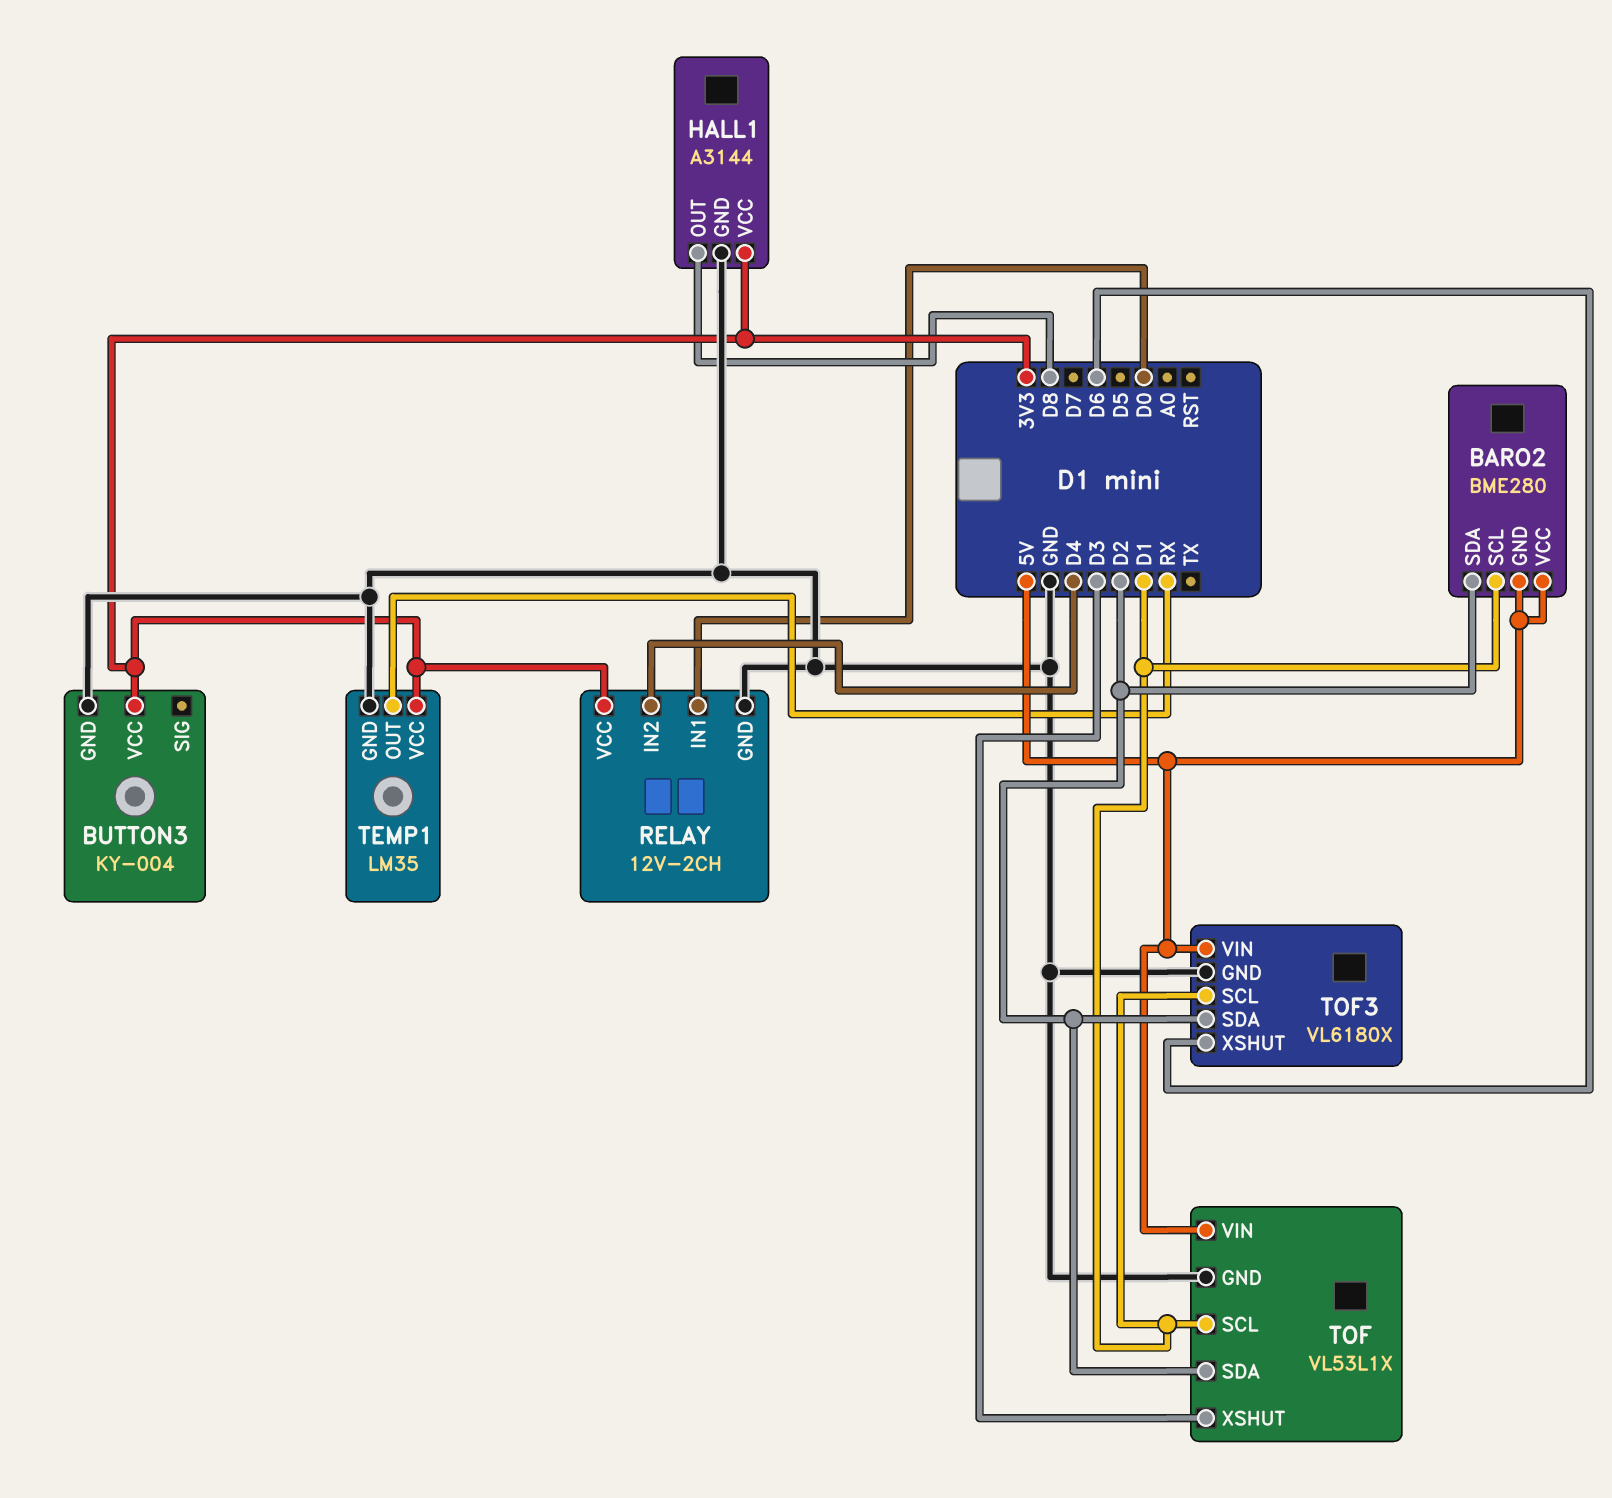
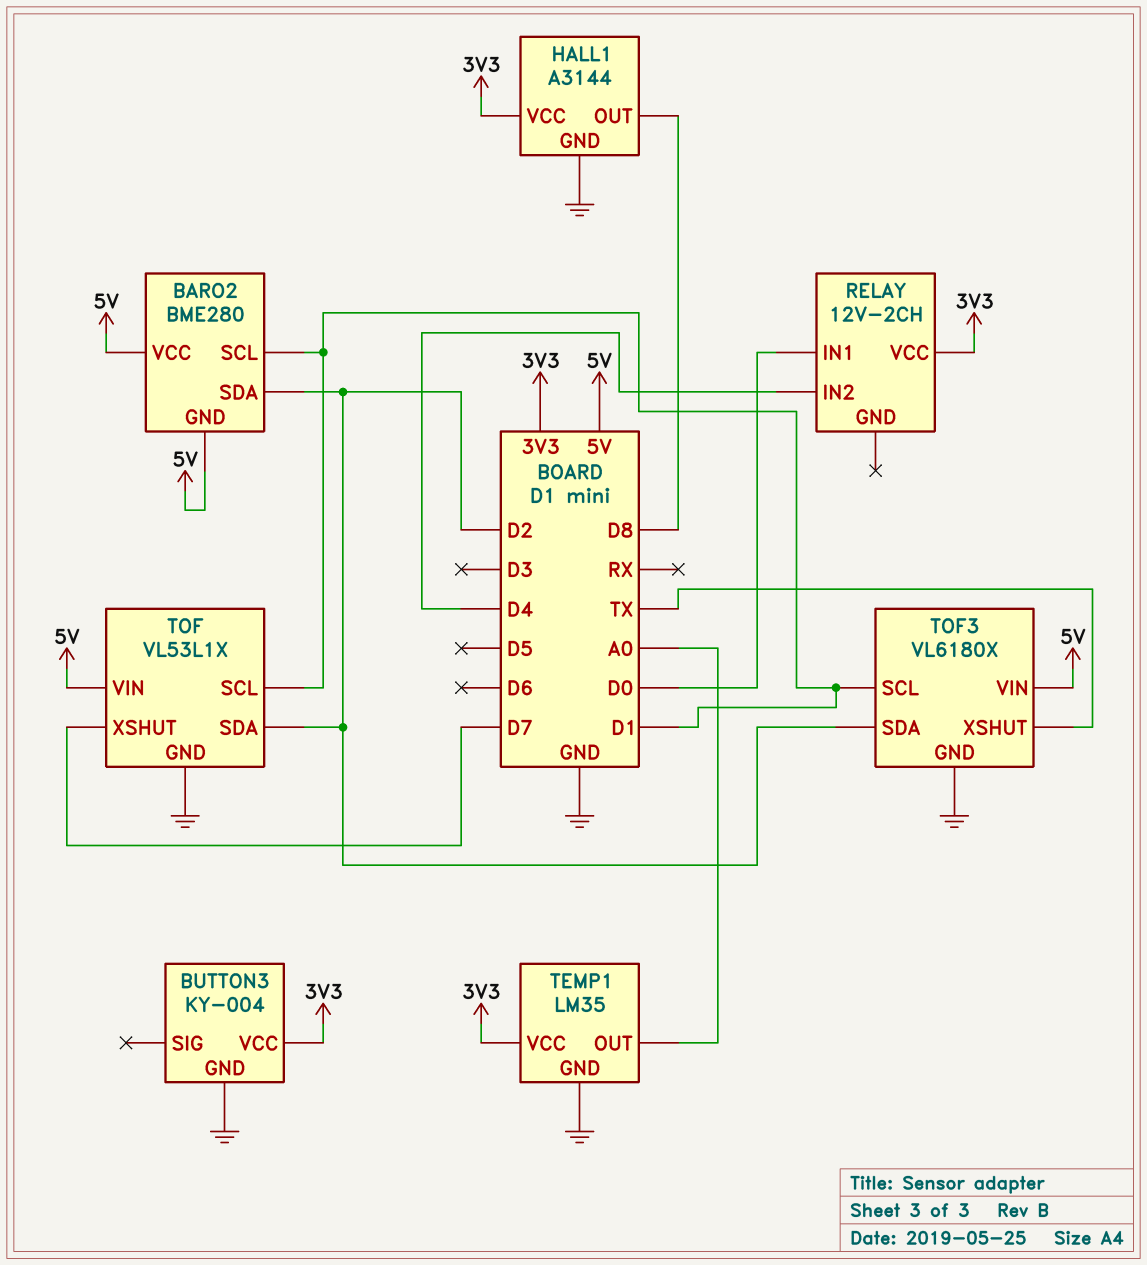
RELAY pin GND: GND -> none
TEMP1 pin OUT: RX -> A0
TOF pin XSHUT: D3 -> D7
TOF3 pin XSHUT: D6 -> TX

